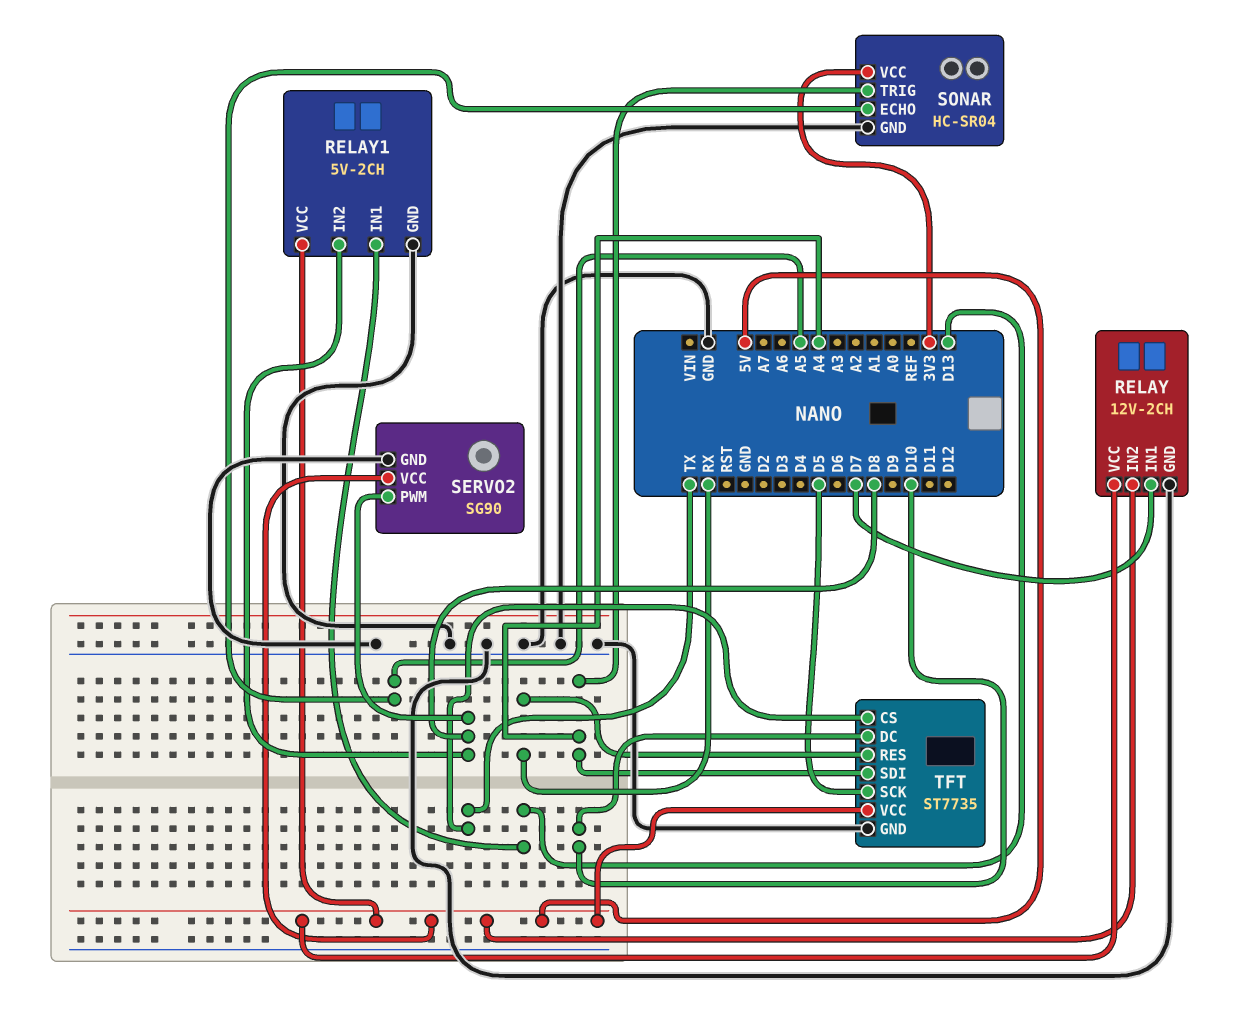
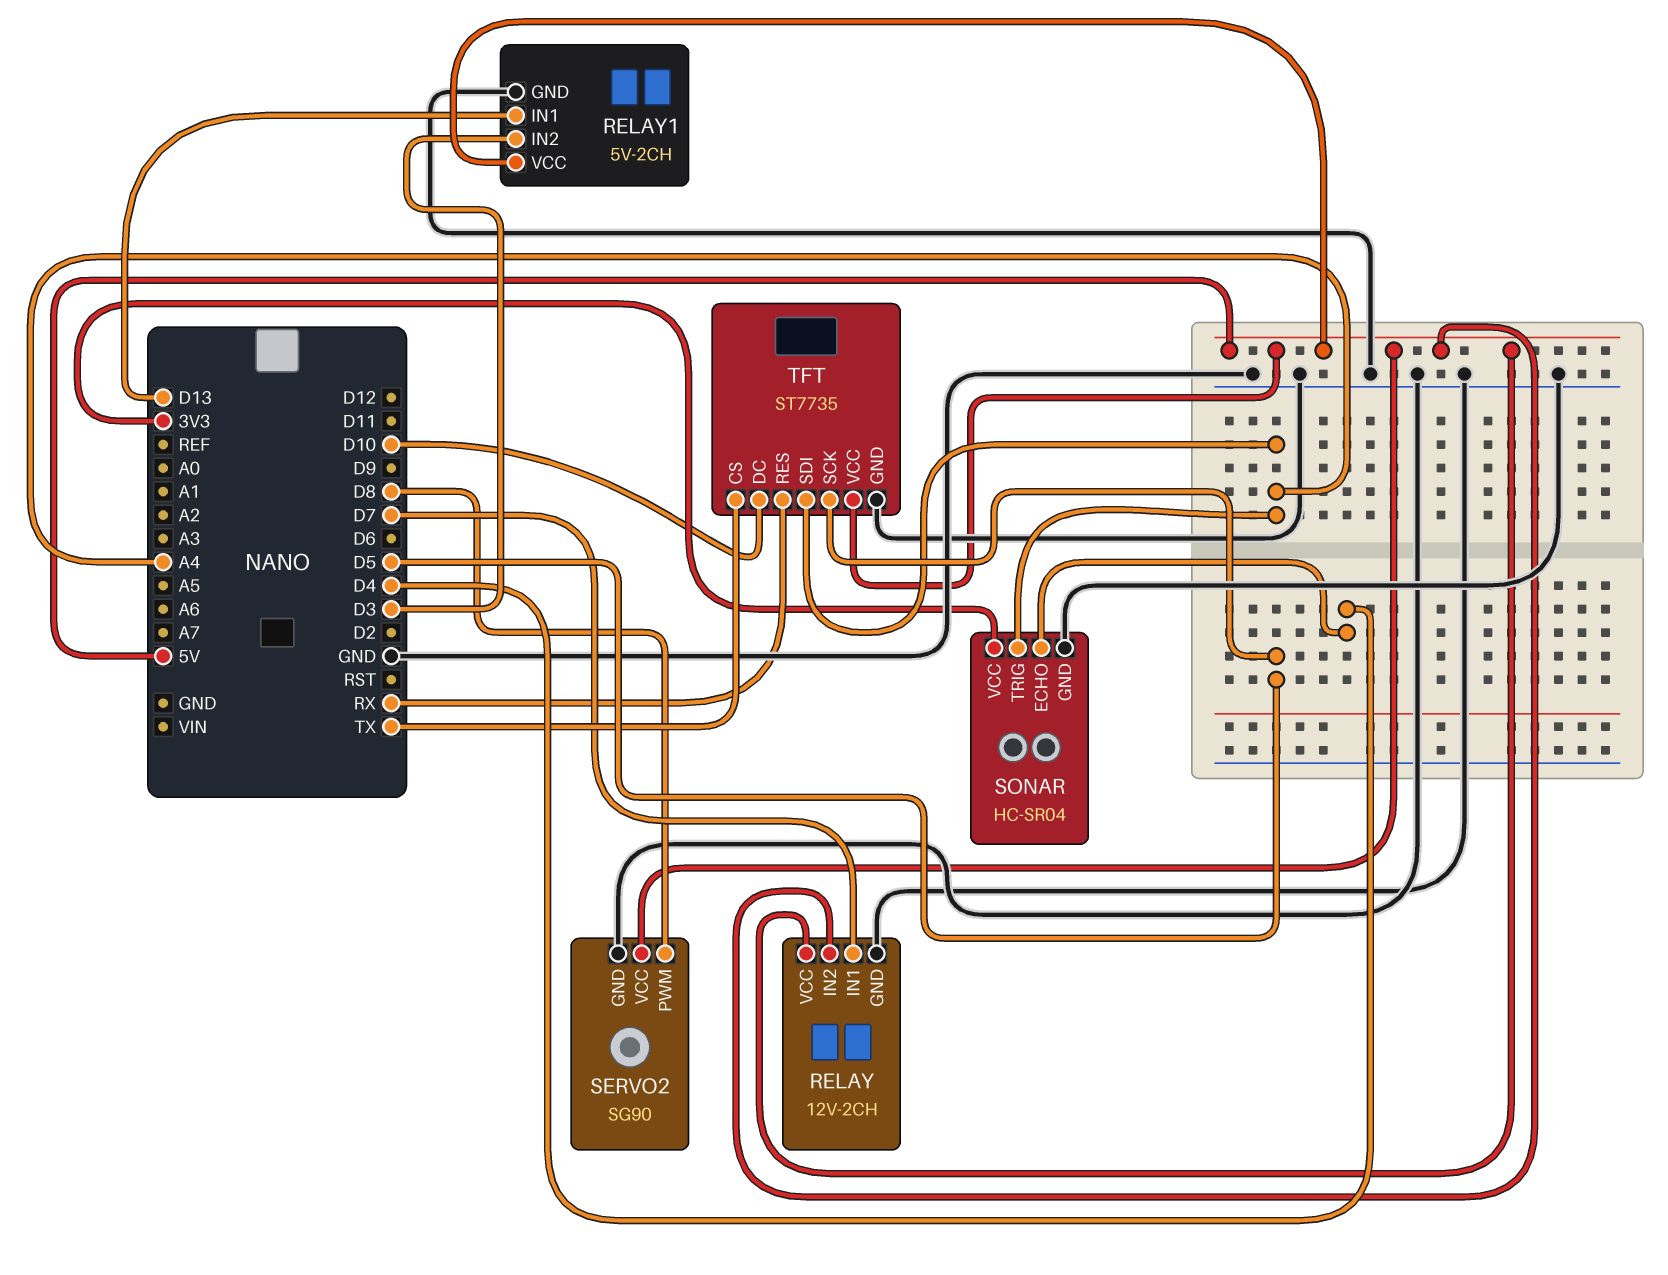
RELAY1 pin IN2: D8 -> D3
SONAR pin ECHO: A5 -> D4

